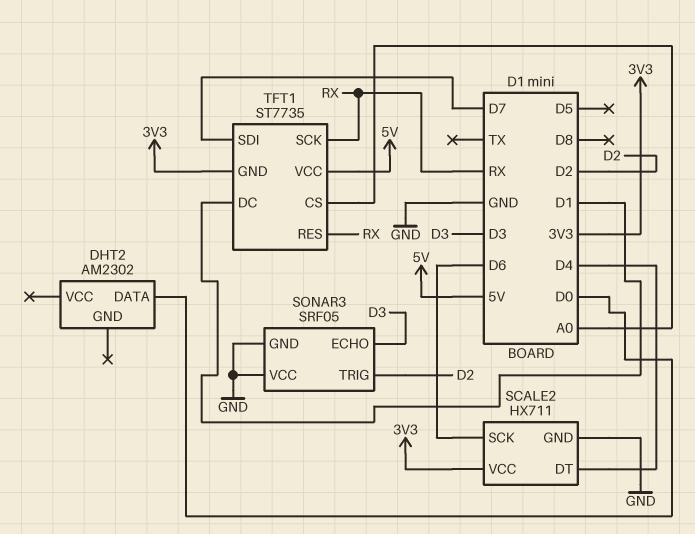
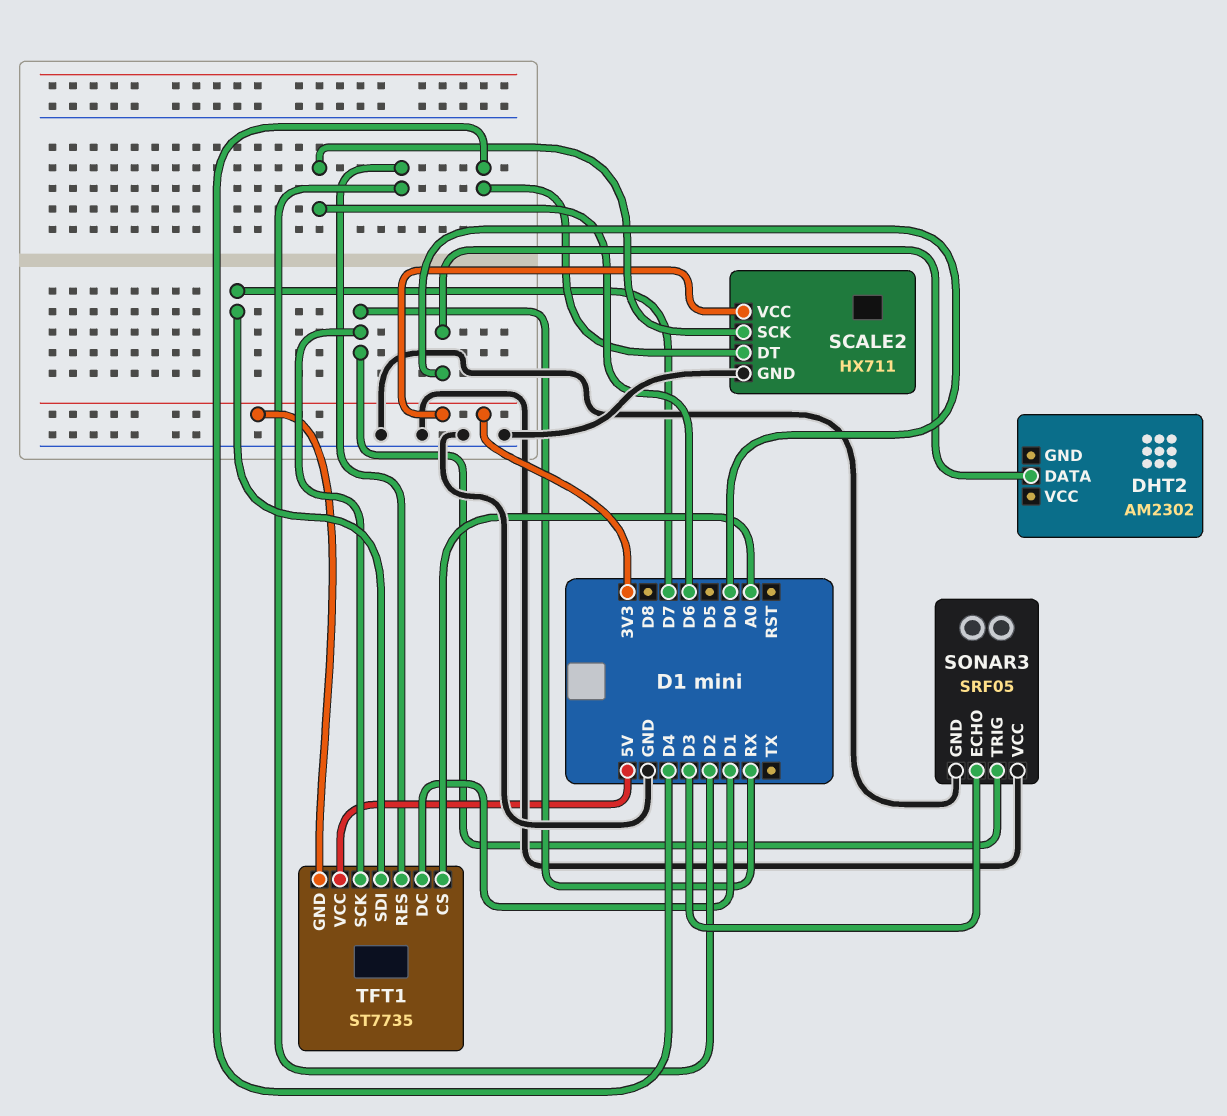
SONAR3 pin TRIG: D2 -> RX
TFT1 pin RES: RX -> D2

